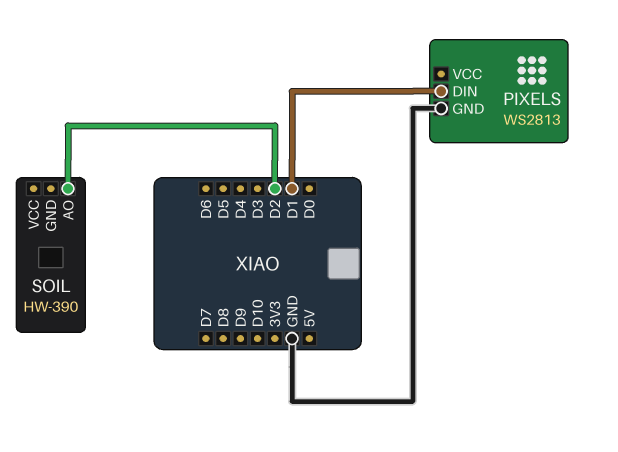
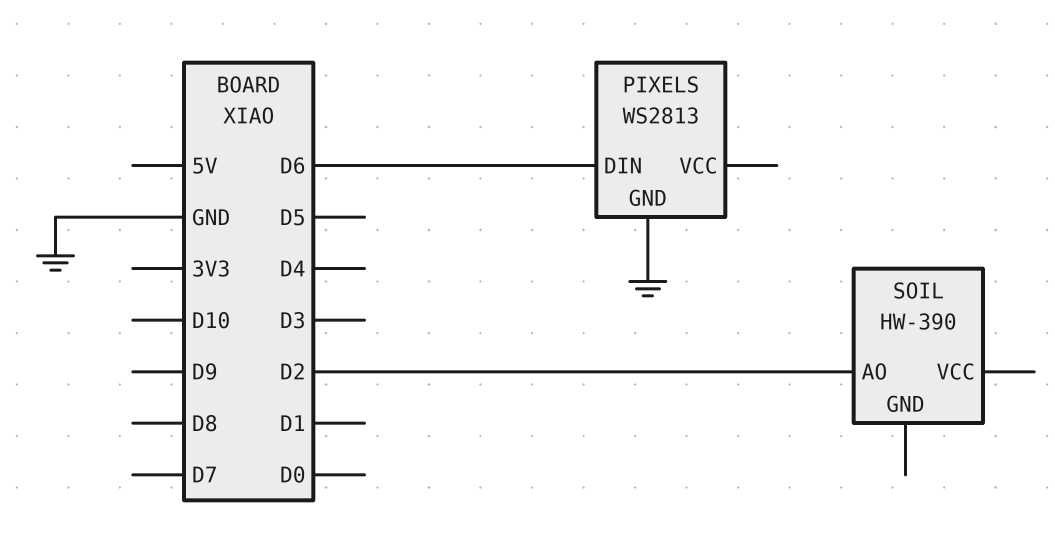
PIXELS pin DIN: D1 -> D6

